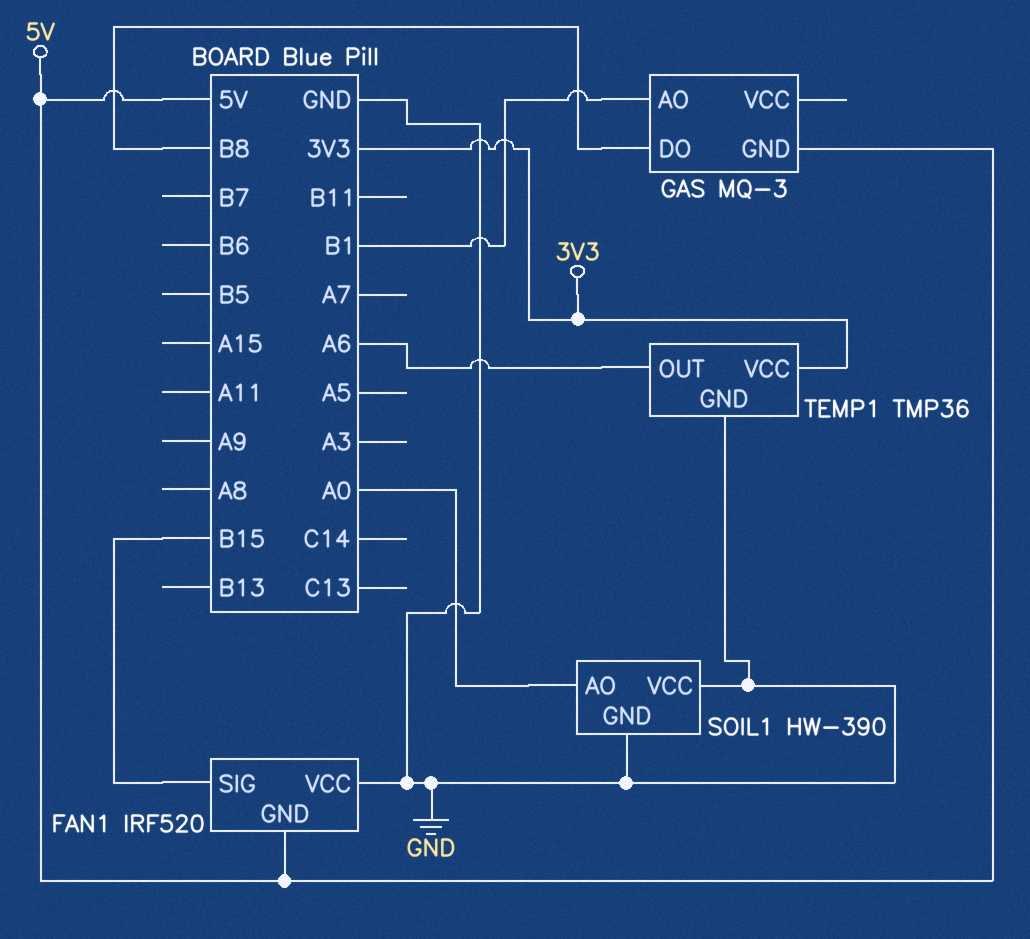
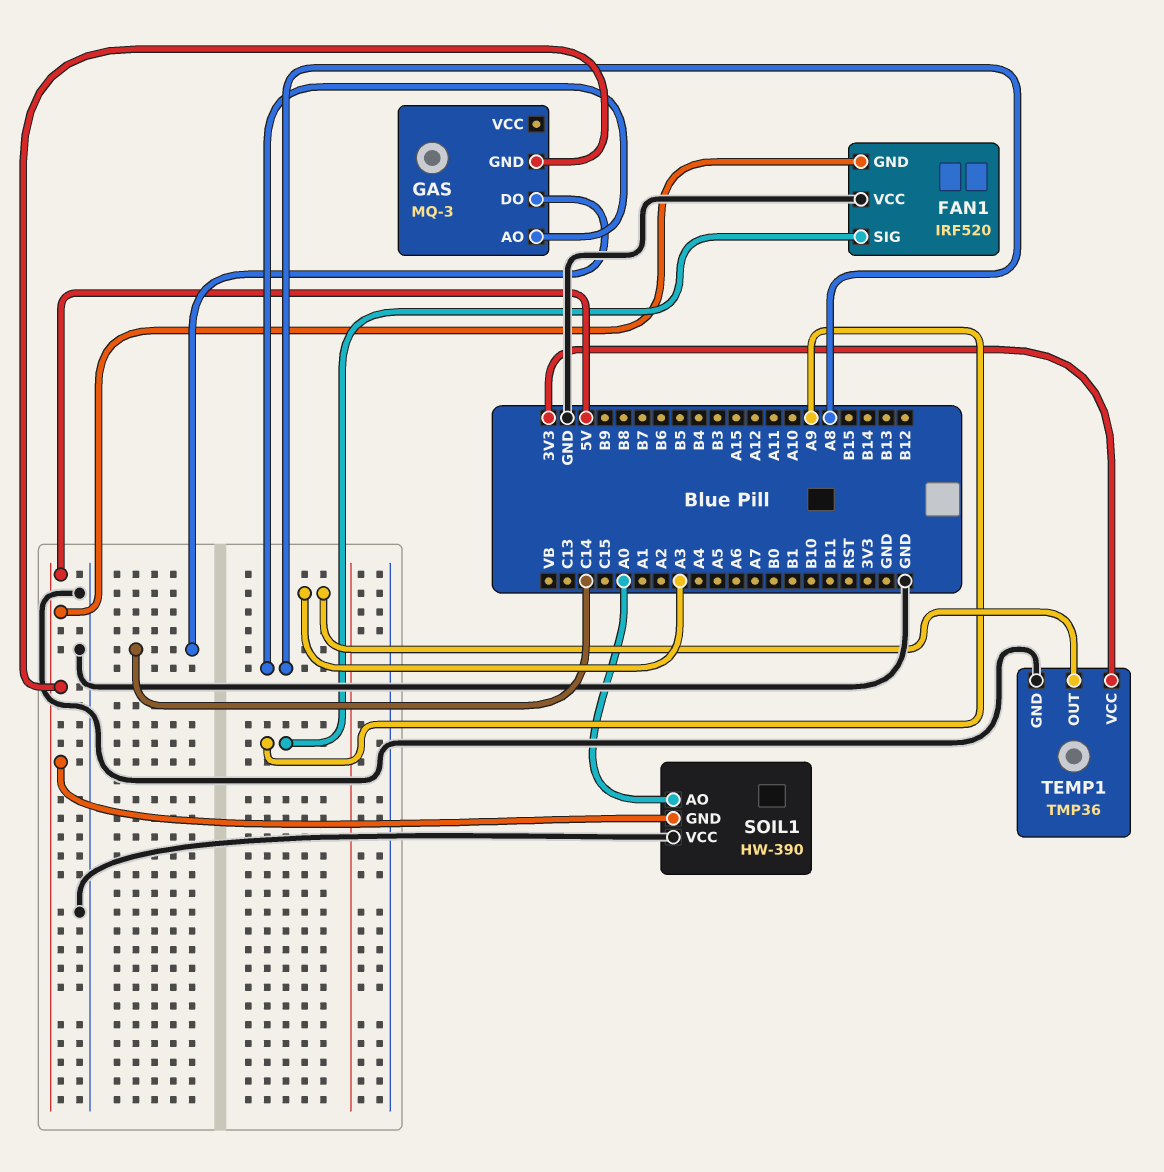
FAN1 pin SIG: B15 -> A9
GAS pin AO: B1 -> A8
GAS pin DO: B8 -> C14
SOIL1 pin GND: GND -> 5V
TEMP1 pin OUT: A6 -> A3

